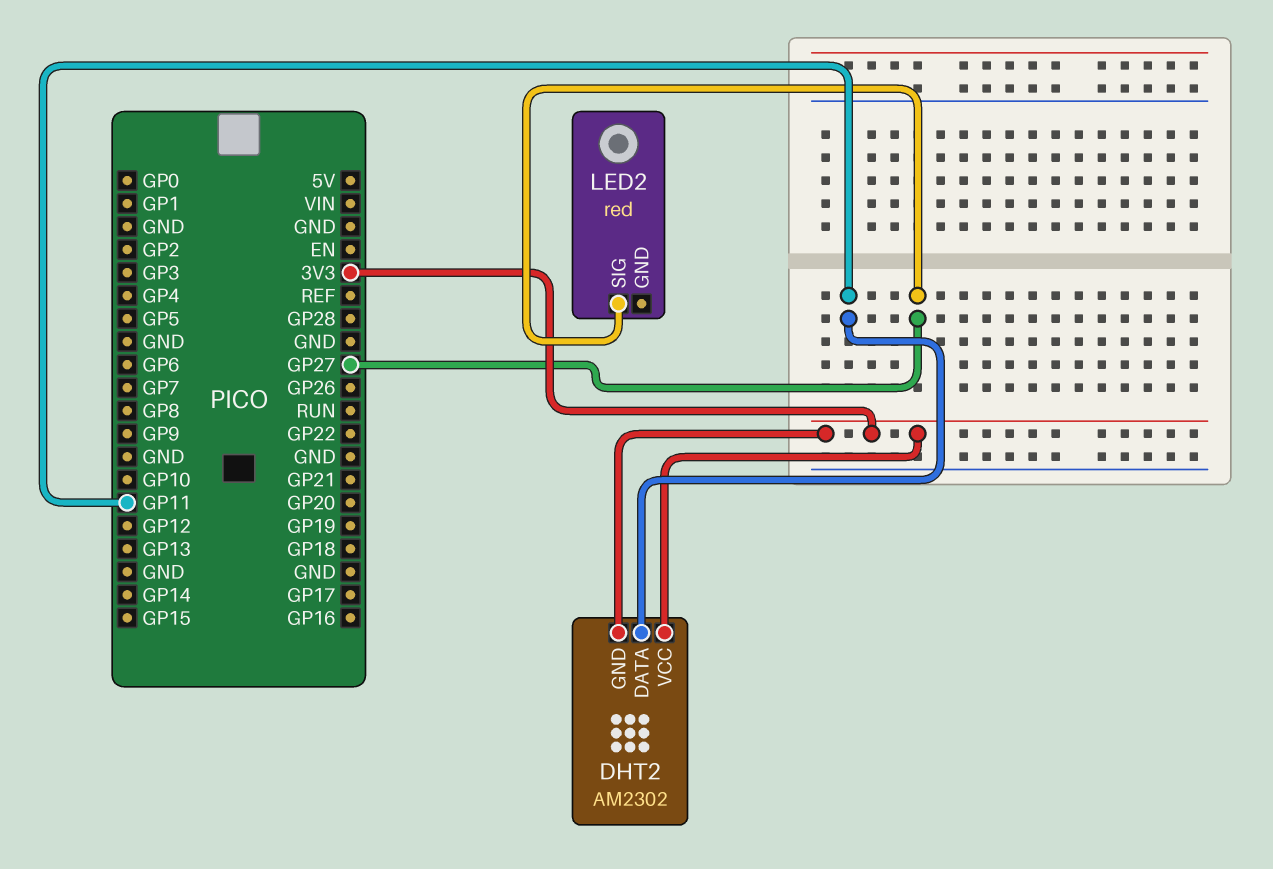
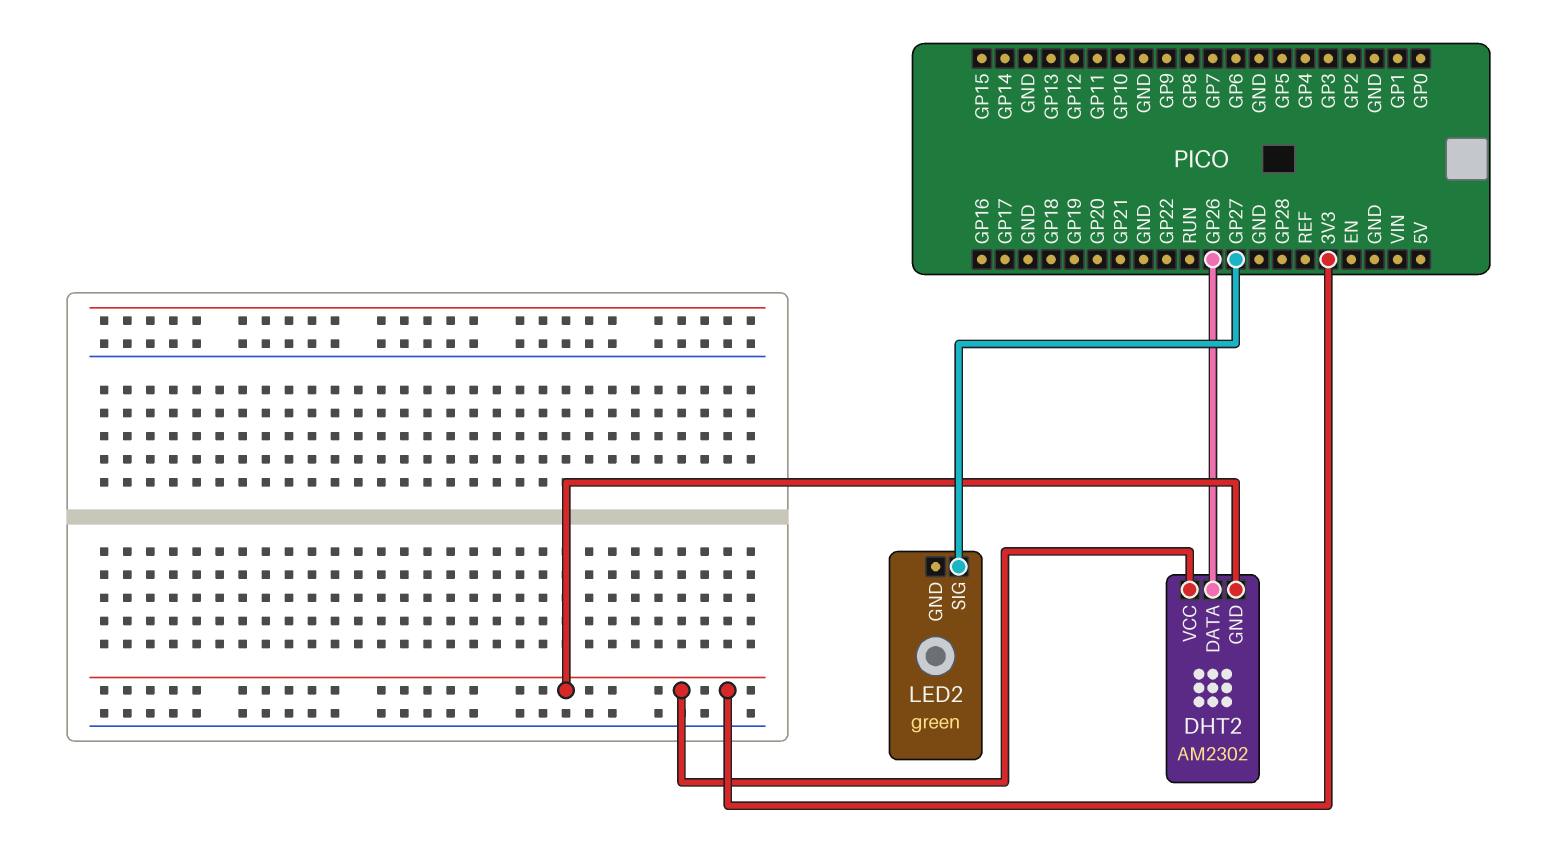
DHT2 pin DATA: GP11 -> GP26
LED2: red -> green

